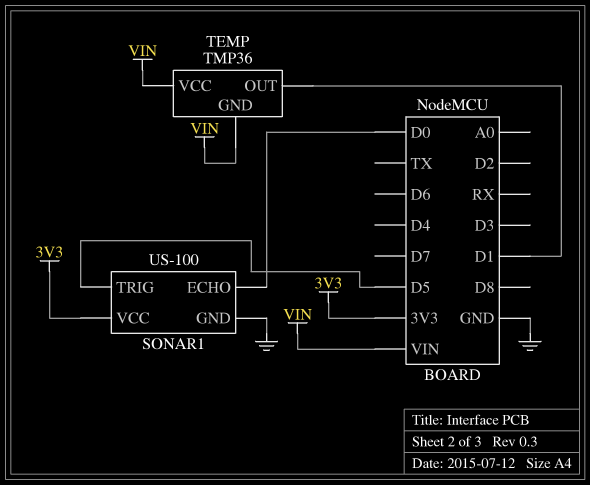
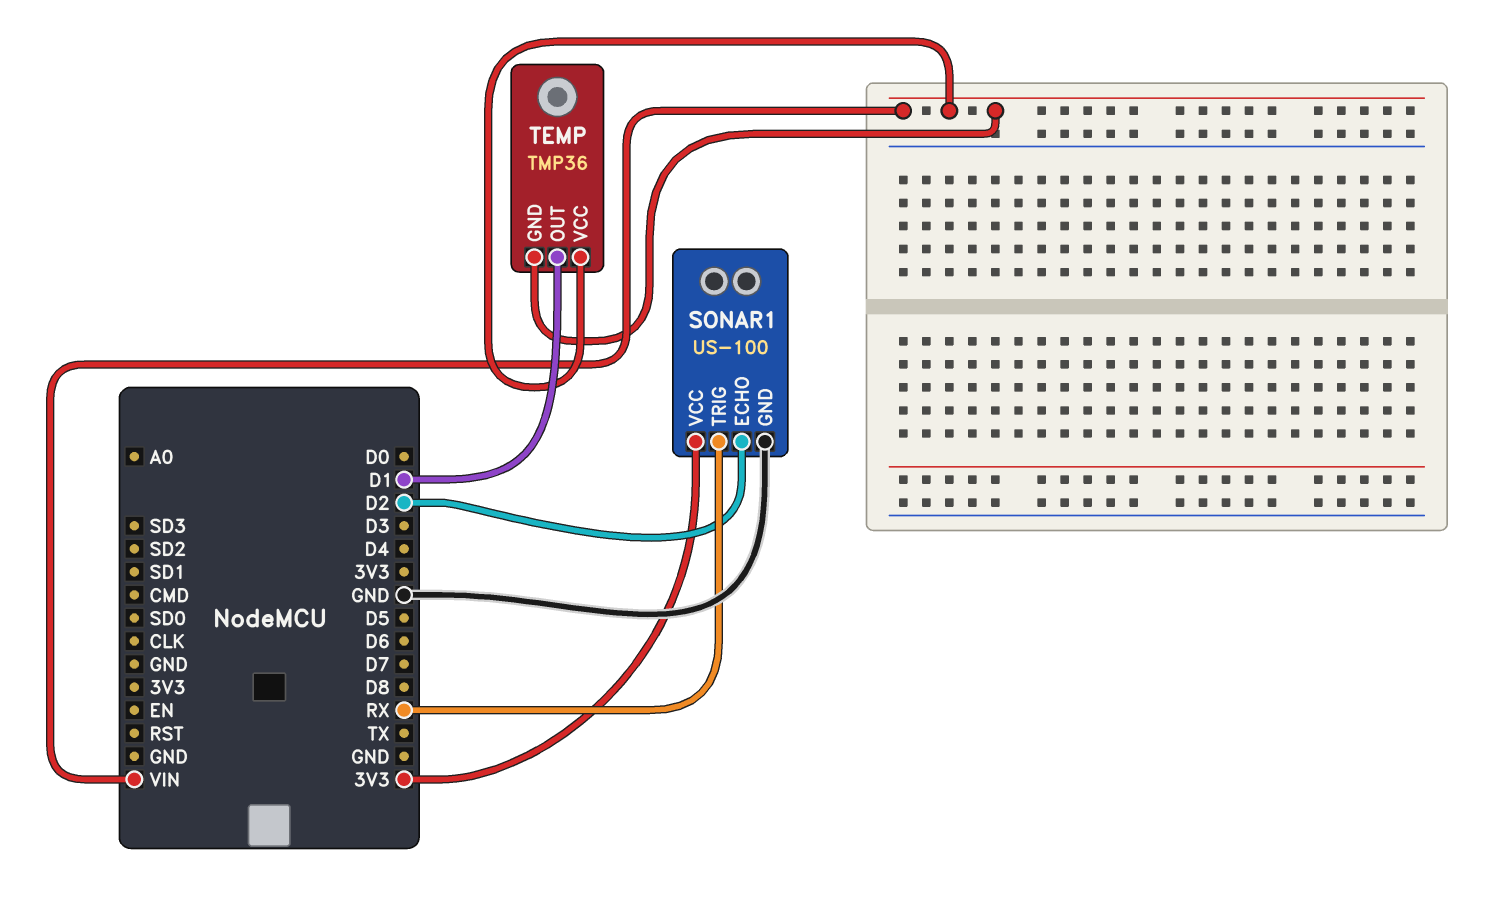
SONAR1 pin ECHO: D0 -> D2
SONAR1 pin TRIG: D5 -> RX

